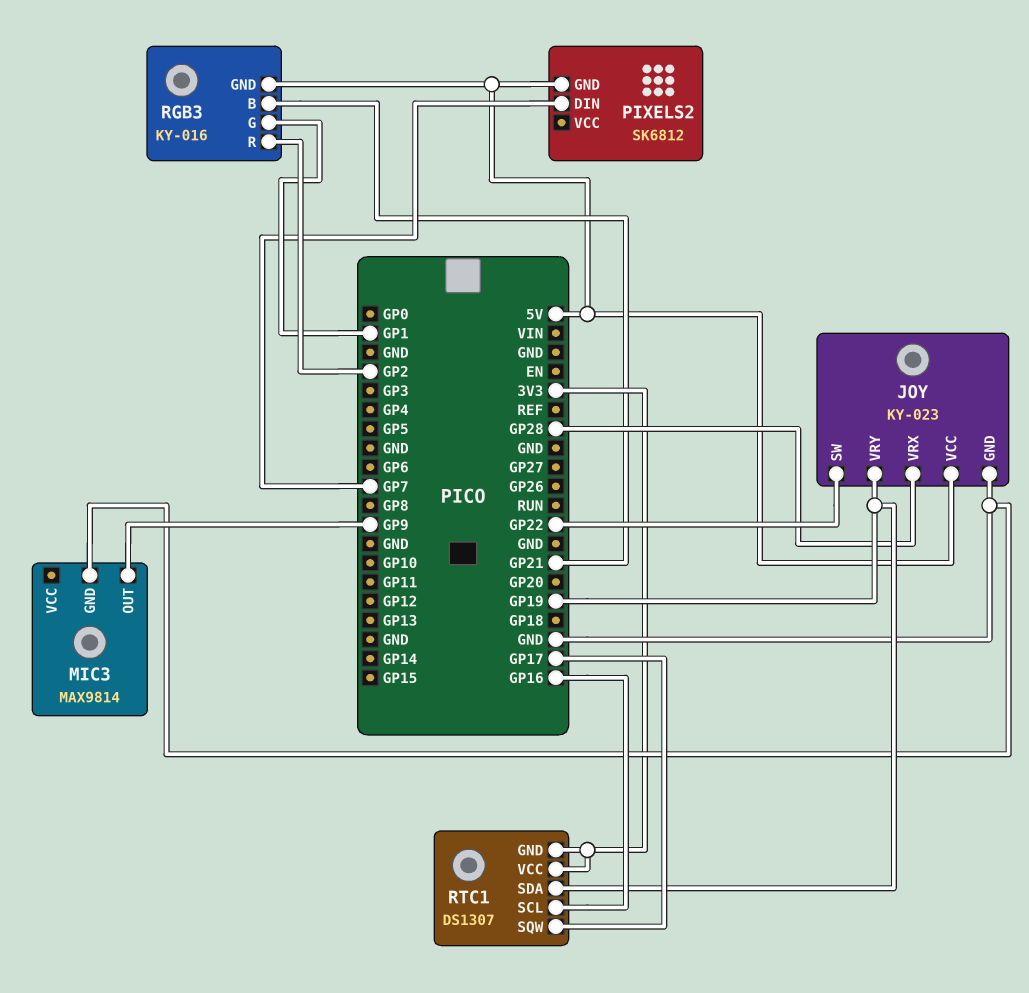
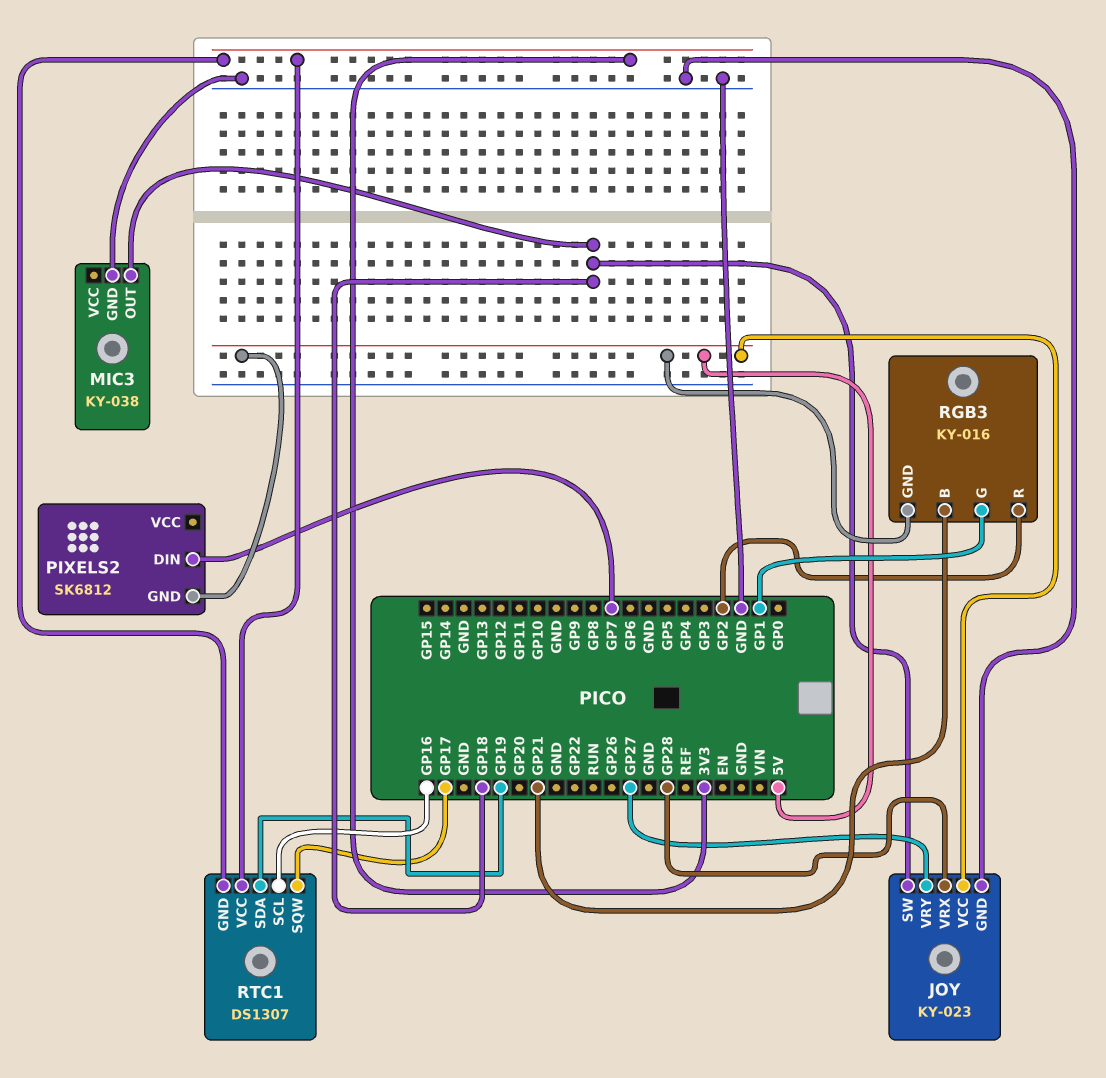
JOY pin SW: GP22 -> GP18
JOY pin VRY: GP19 -> GP27
MIC3: MAX9814 -> KY-038
MIC3 pin OUT: GP9 -> GP18

